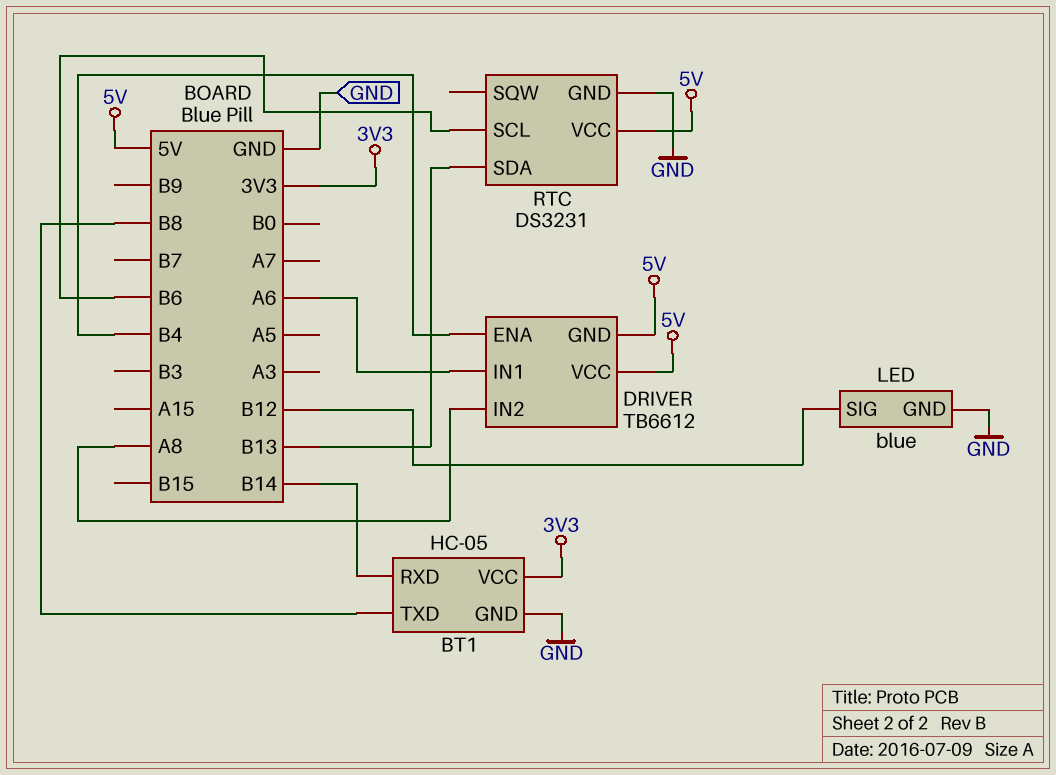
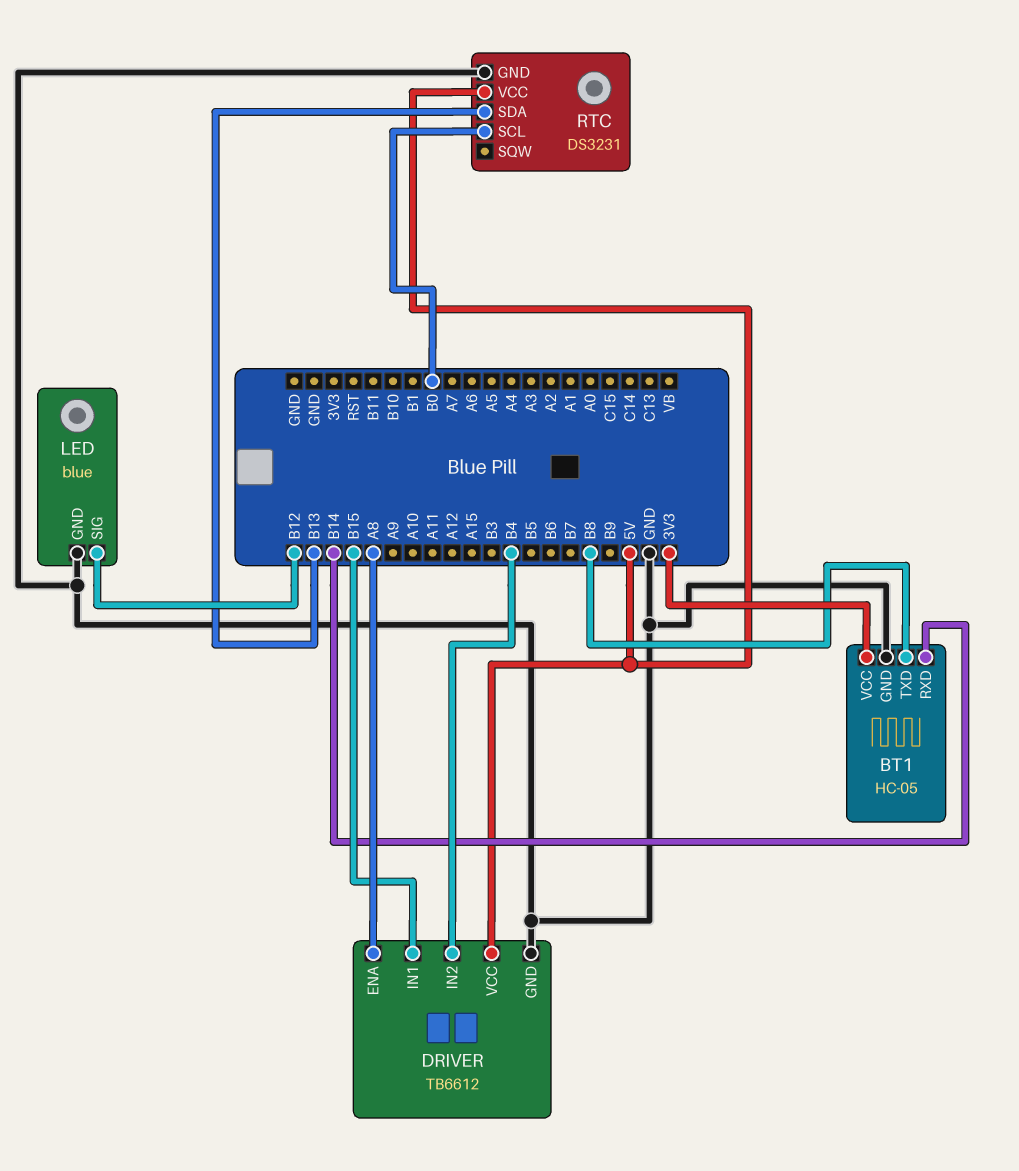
DRIVER pin ENA: B4 -> A8
DRIVER pin GND: 5V -> GND
DRIVER pin IN1: A6 -> B15
DRIVER pin IN2: A8 -> B4
RTC pin SCL: B6 -> B0

